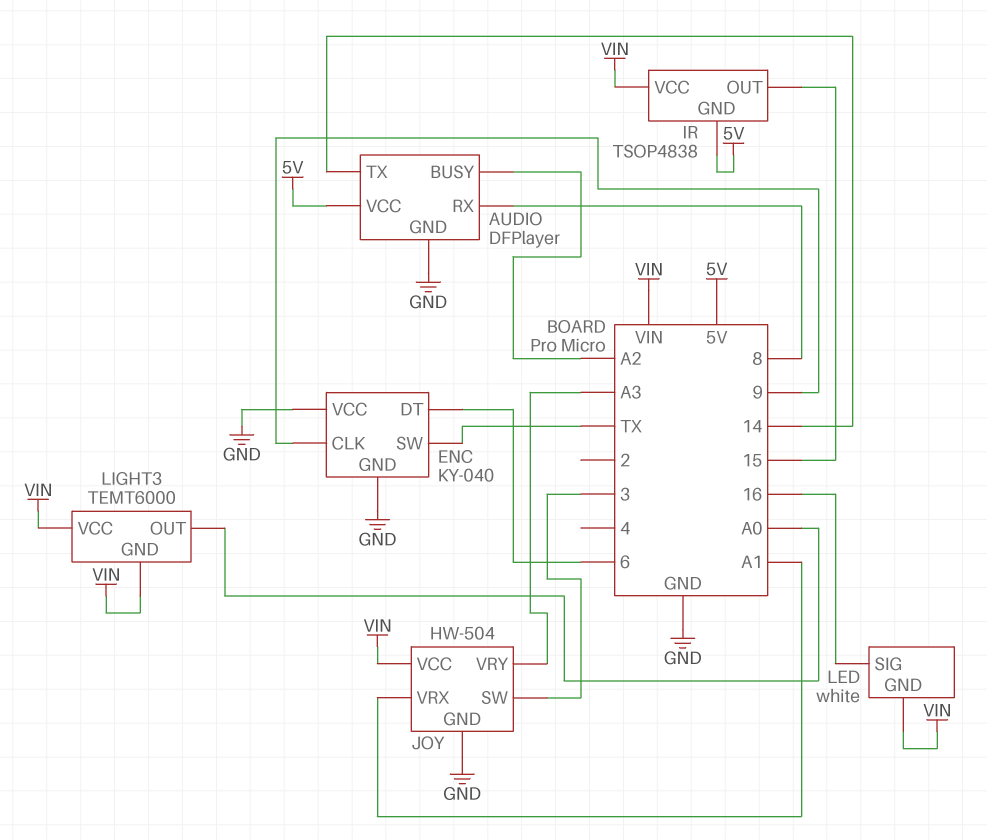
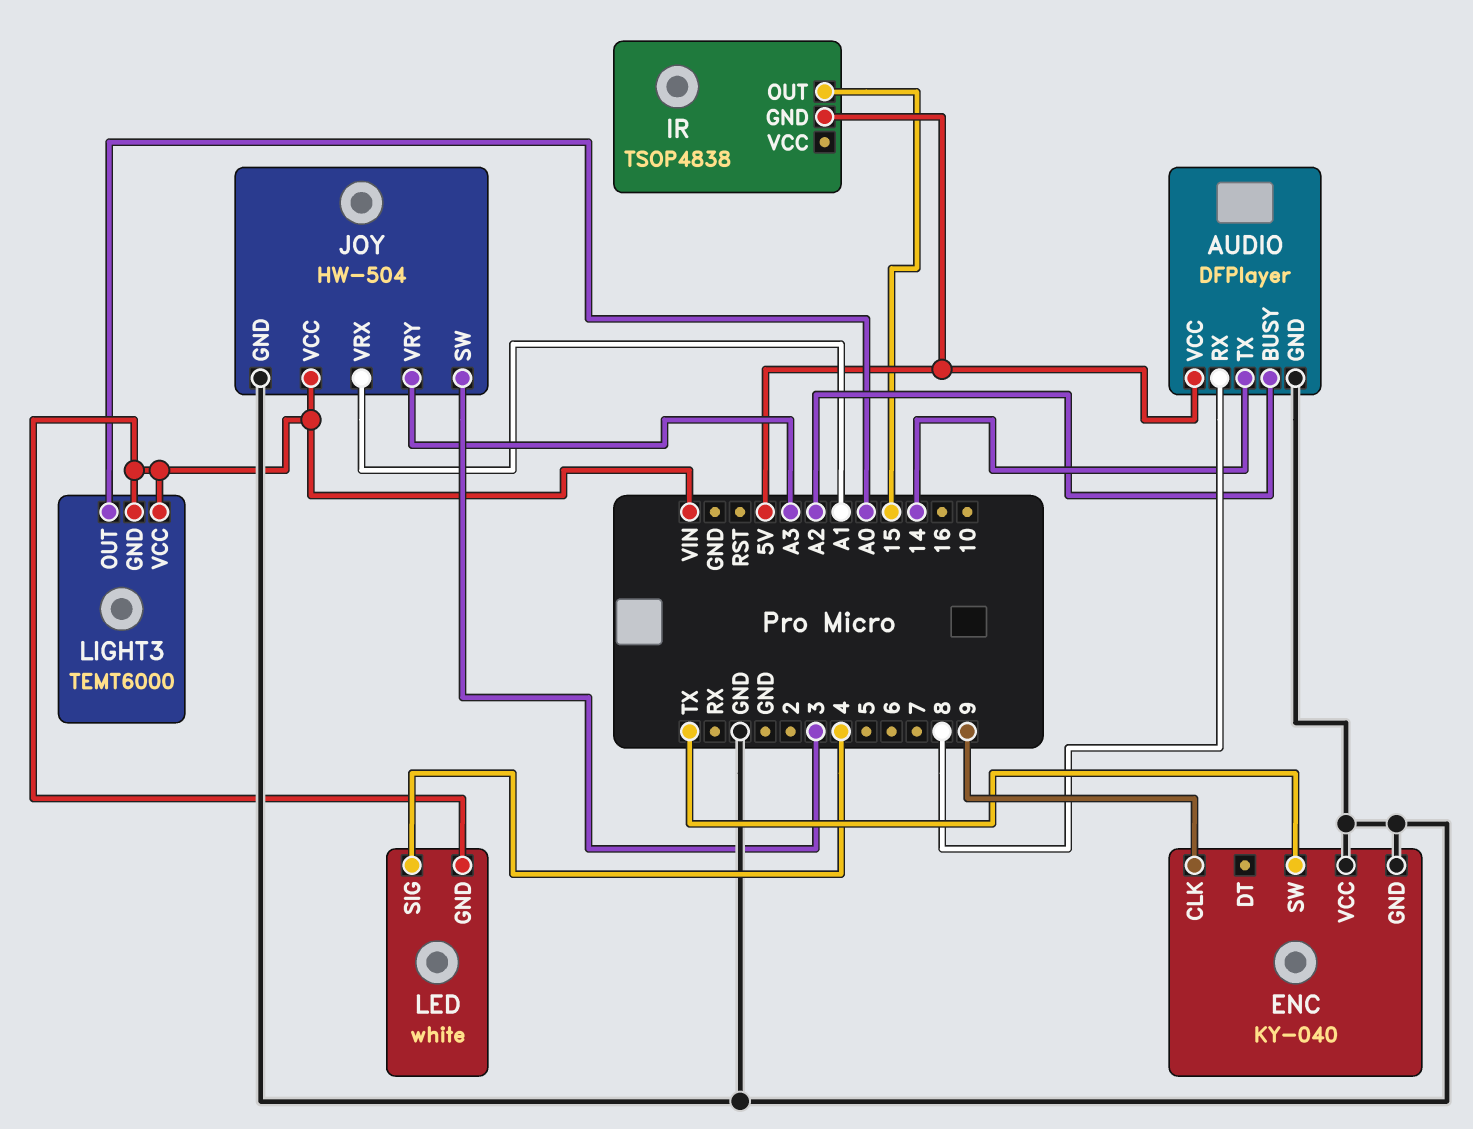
ENC pin DT: 6 -> none
IR pin VCC: VIN -> none
LED pin SIG: 16 -> 4

